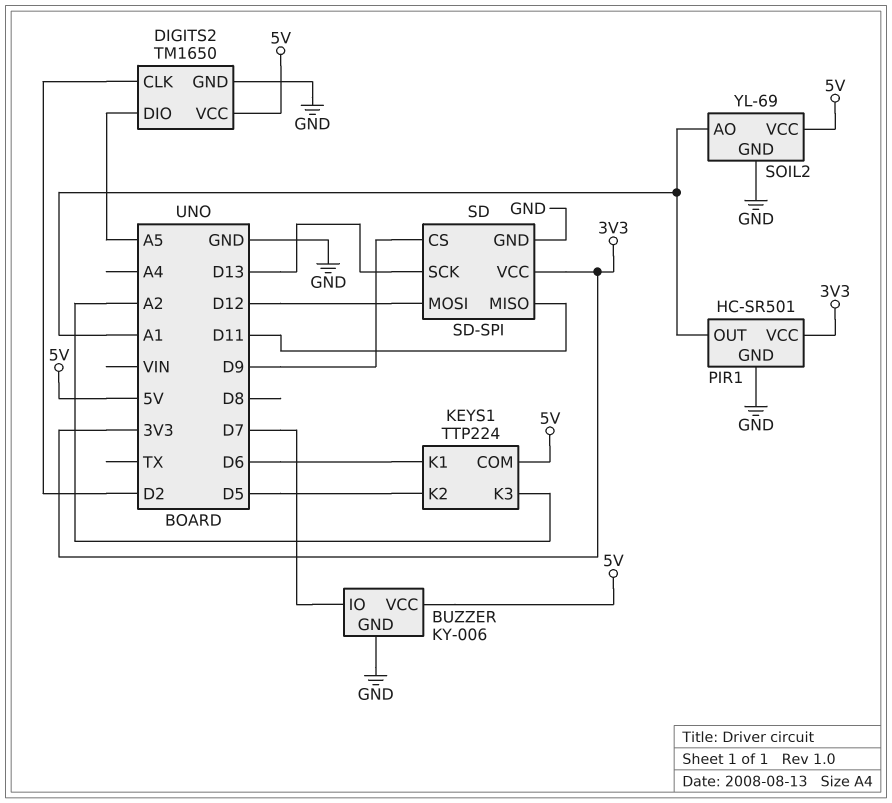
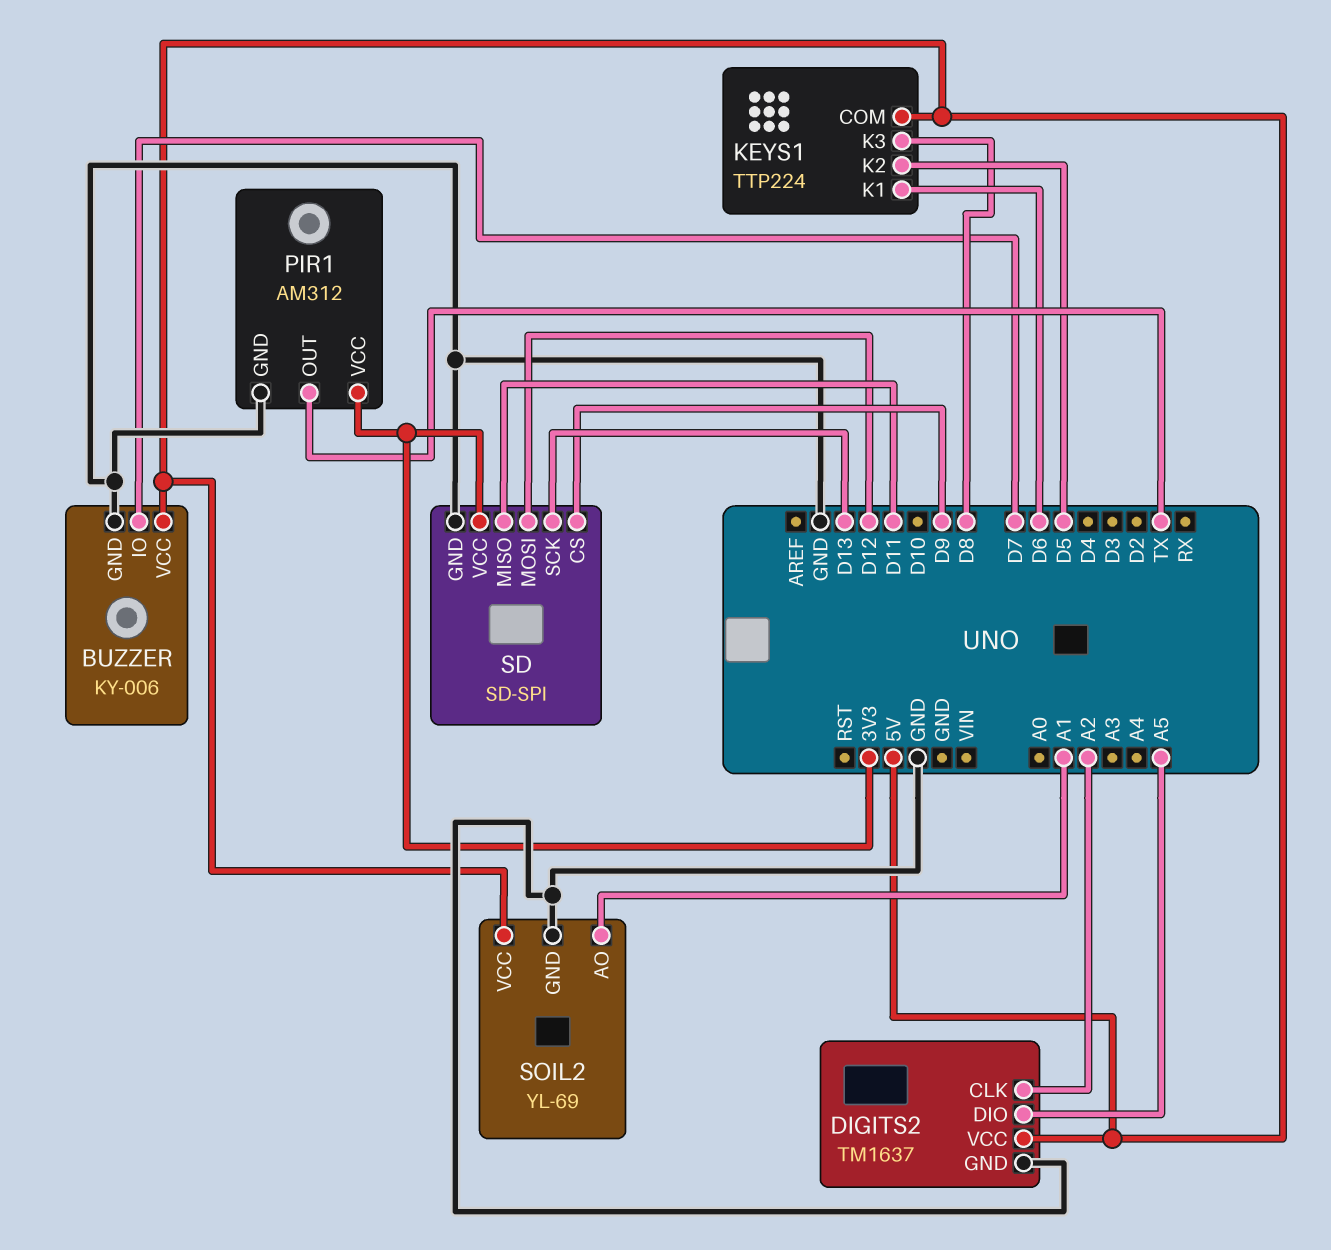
DIGITS2: TM1650 -> TM1637
DIGITS2 pin CLK: D2 -> A2
KEYS1 pin K3: A2 -> D8
PIR1: HC-SR501 -> AM312
PIR1 pin OUT: A1 -> TX

